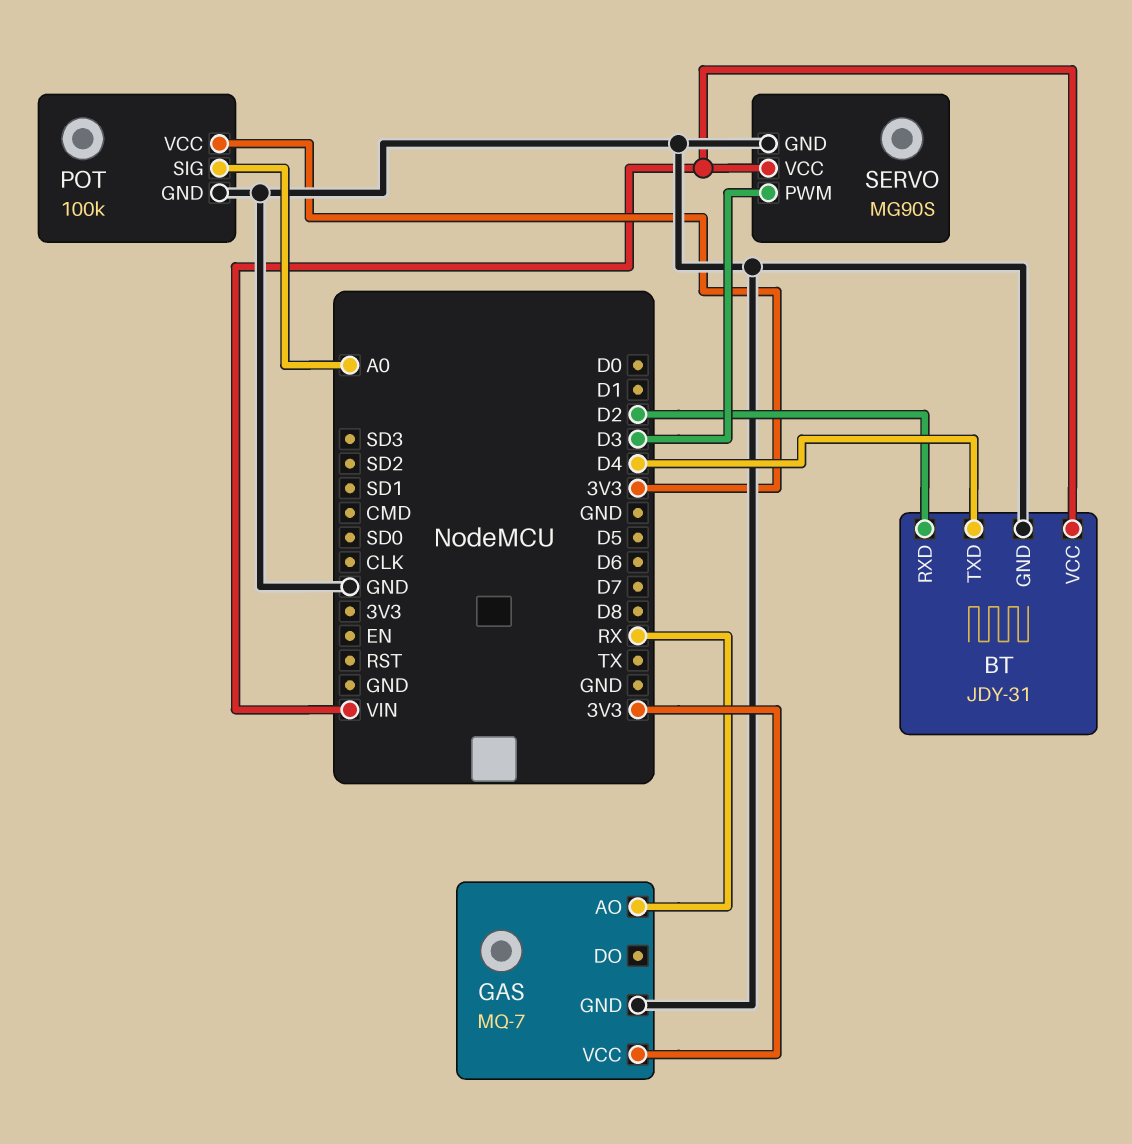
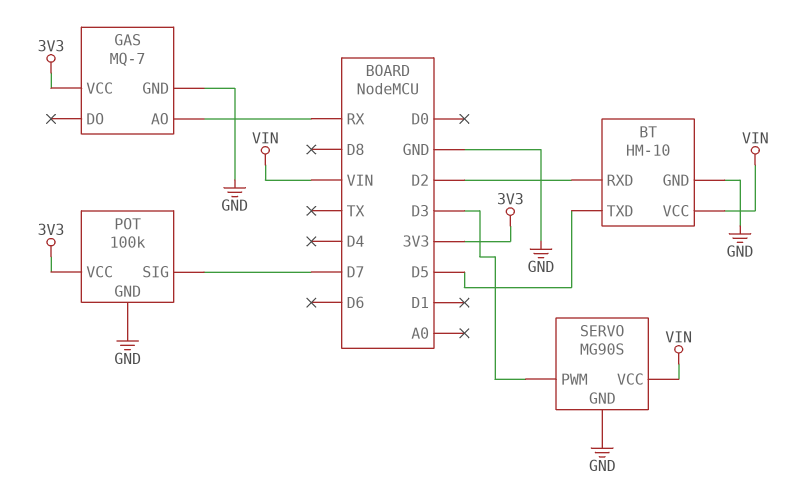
BT: JDY-31 -> HM-10
BT pin TXD: D4 -> D5
POT pin SIG: A0 -> D7

